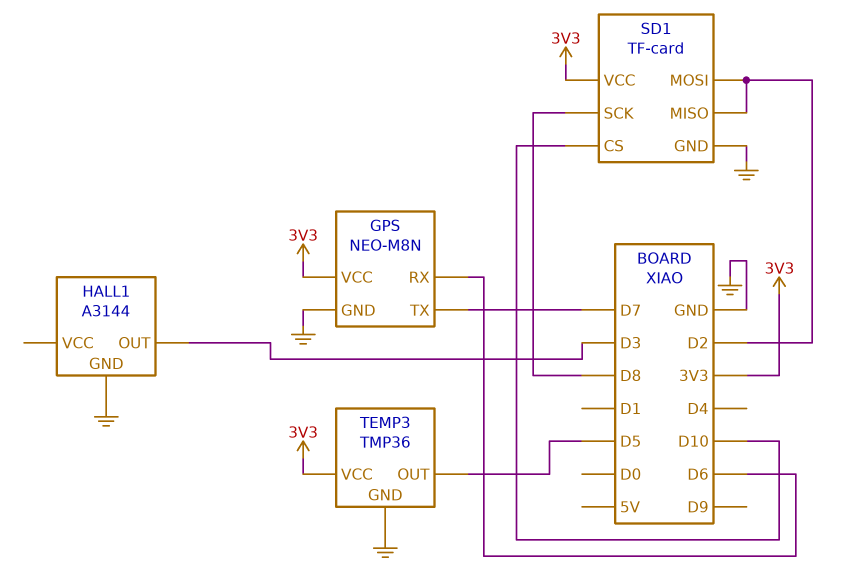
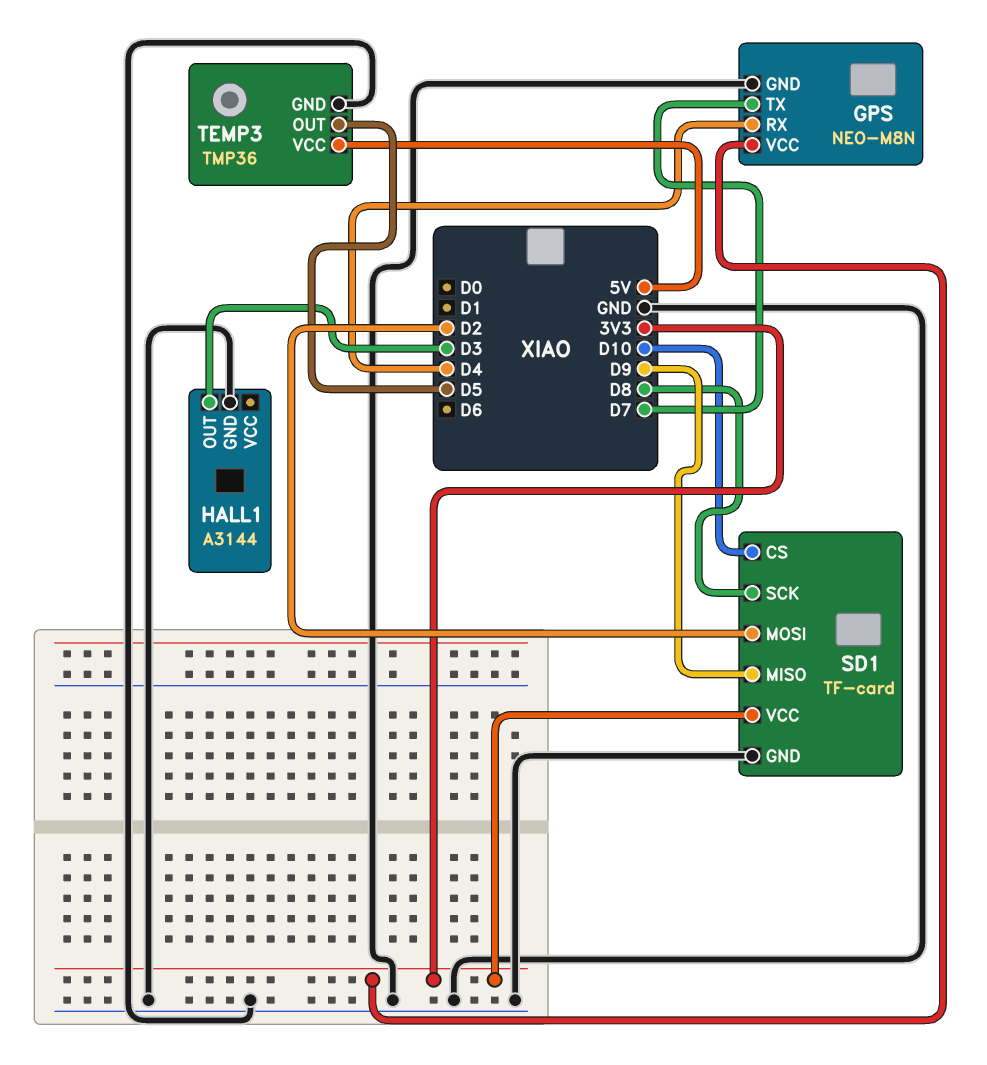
GPS pin RX: D6 -> D4
SD1 pin MISO: D2 -> D9
TEMP3 pin VCC: 3V3 -> 5V

